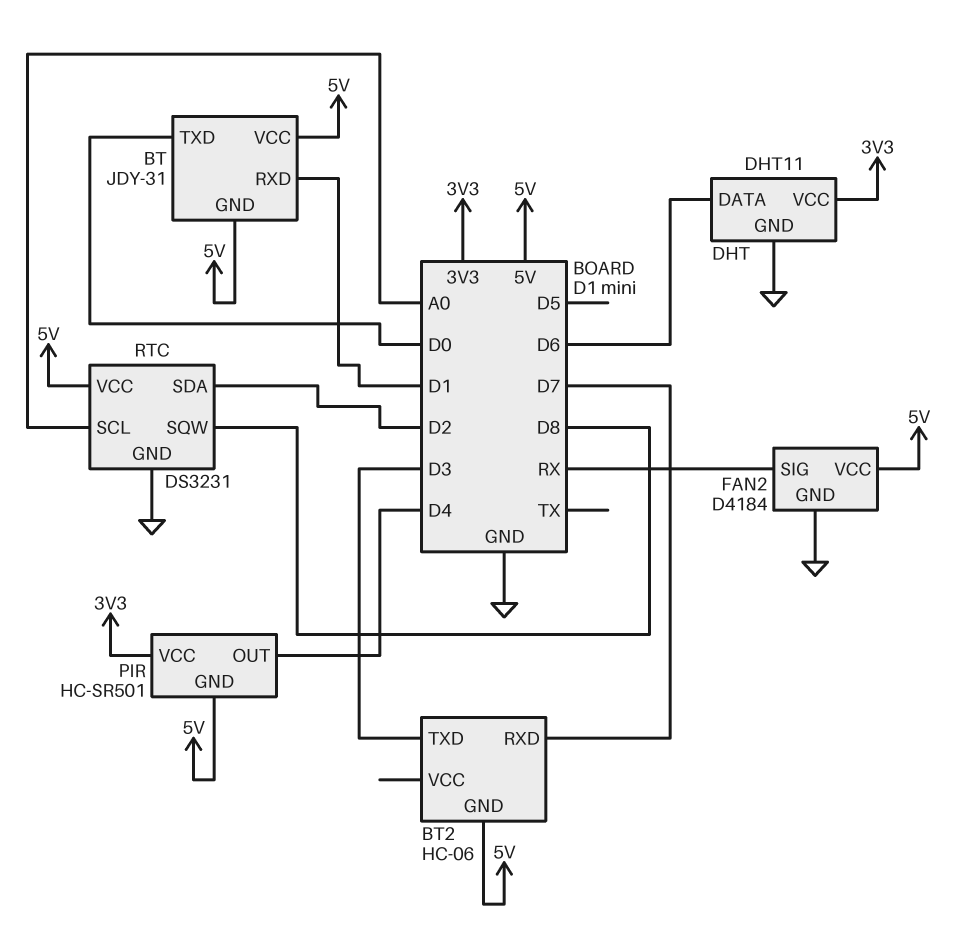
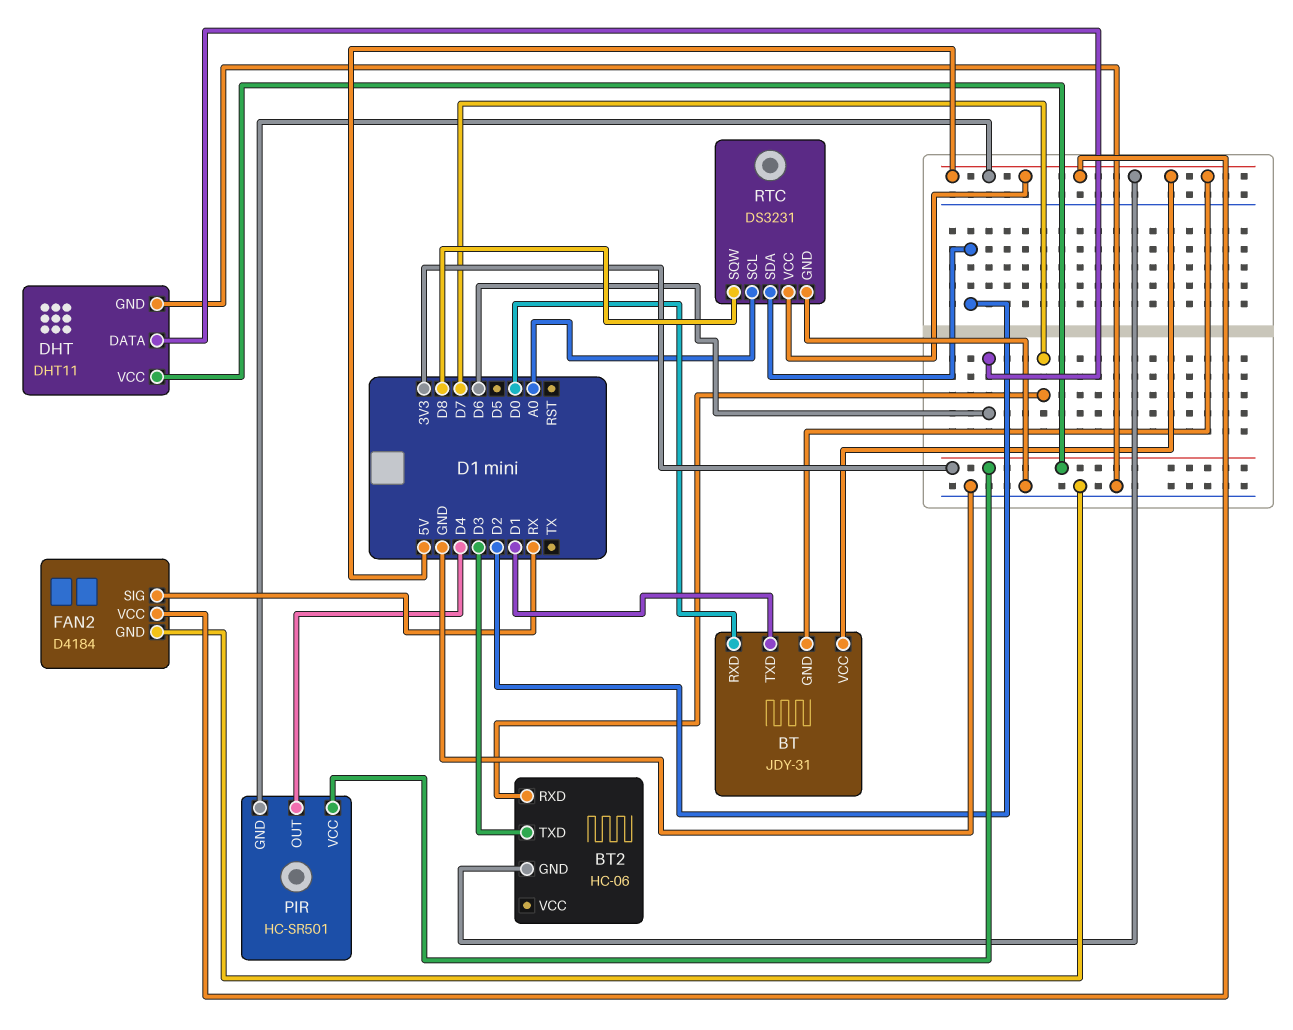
BT pin RXD: D1 -> D0
BT pin TXD: D0 -> D1

